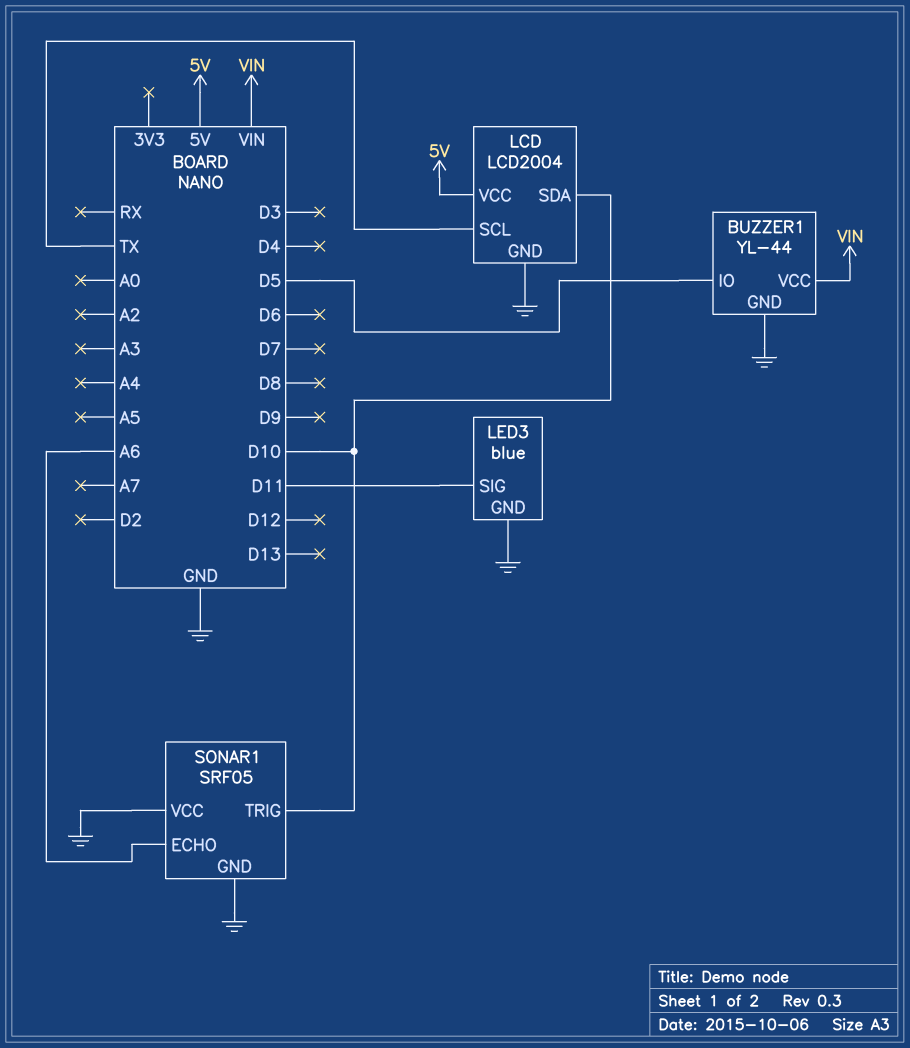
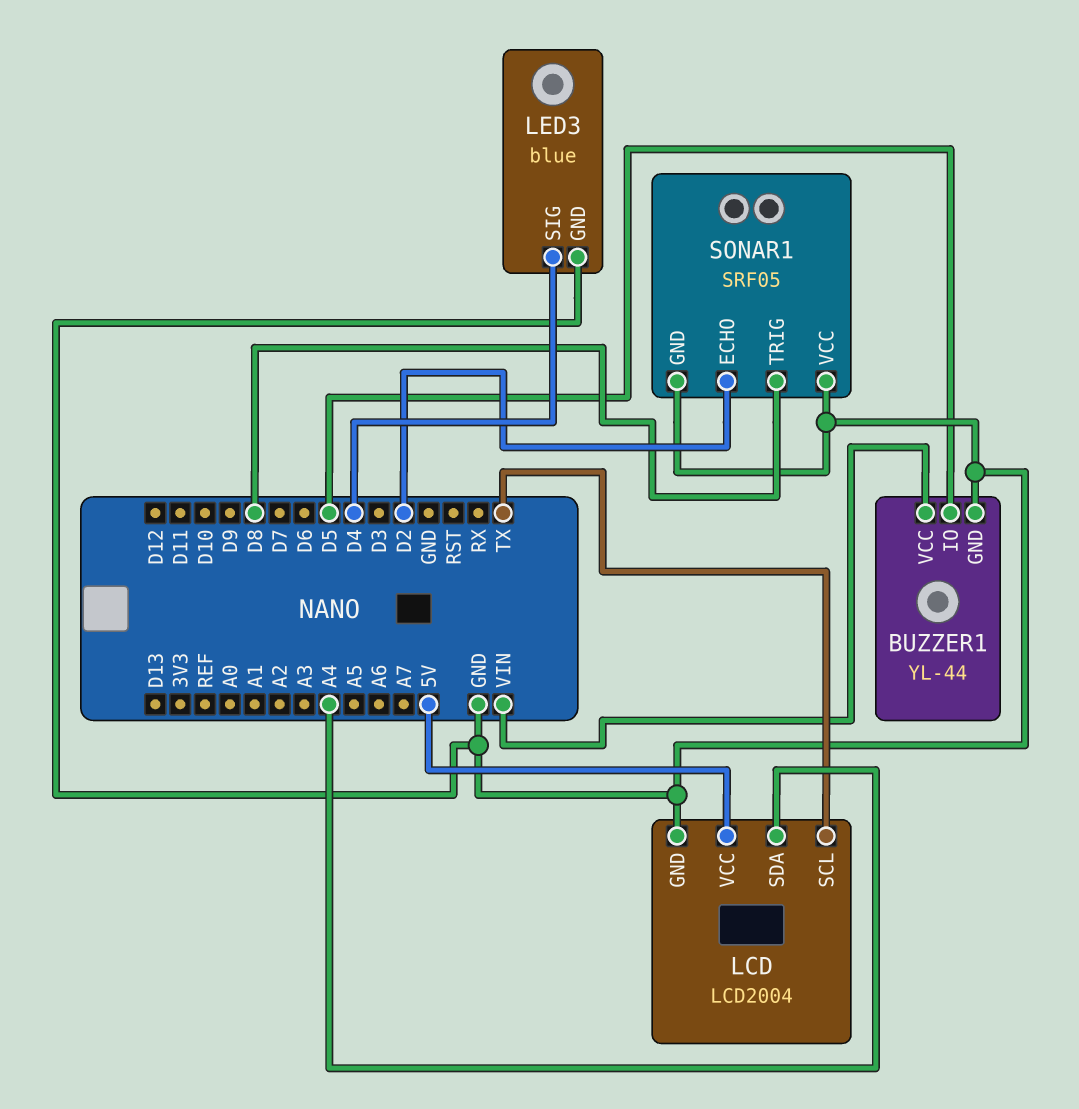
LCD pin SDA: D10 -> A4
LED3 pin SIG: D11 -> D4
SONAR1 pin ECHO: A6 -> D2
SONAR1 pin TRIG: D10 -> D8

